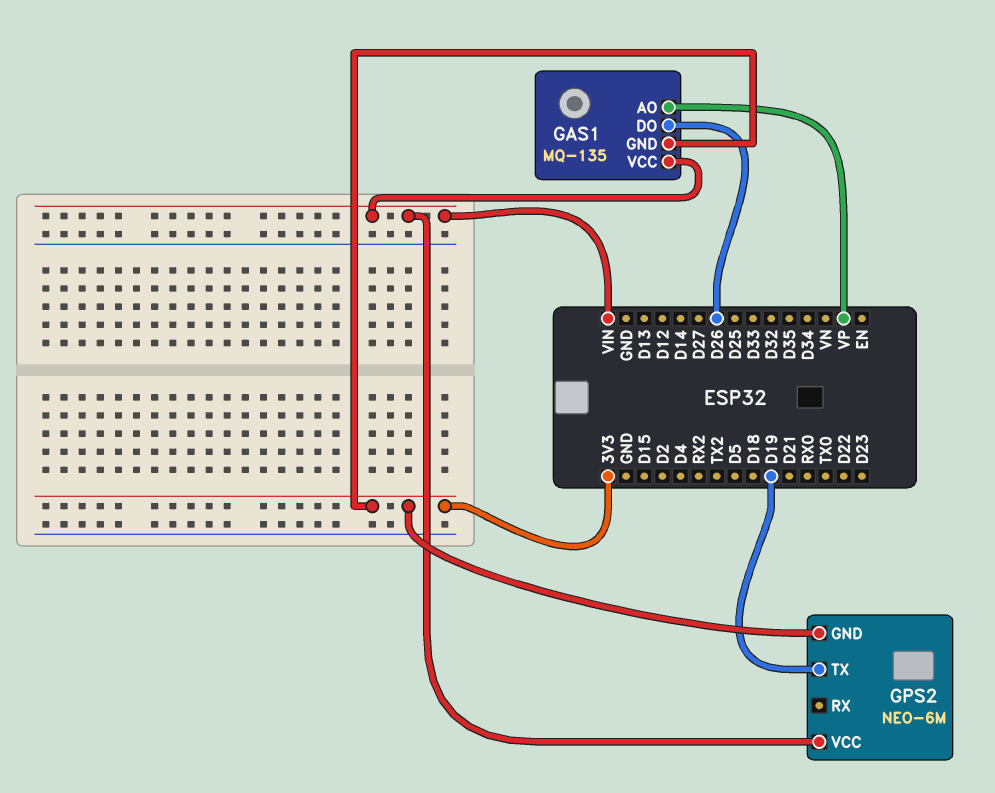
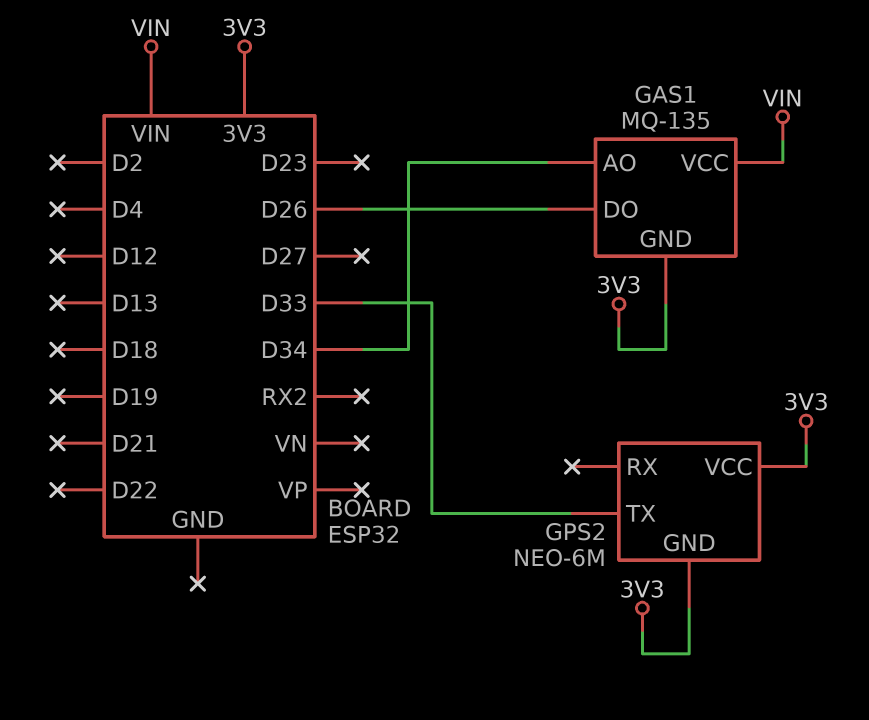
GAS1 pin AO: VP -> D34
GPS2 pin TX: D19 -> D33
GPS2 pin VCC: VIN -> 3V3

